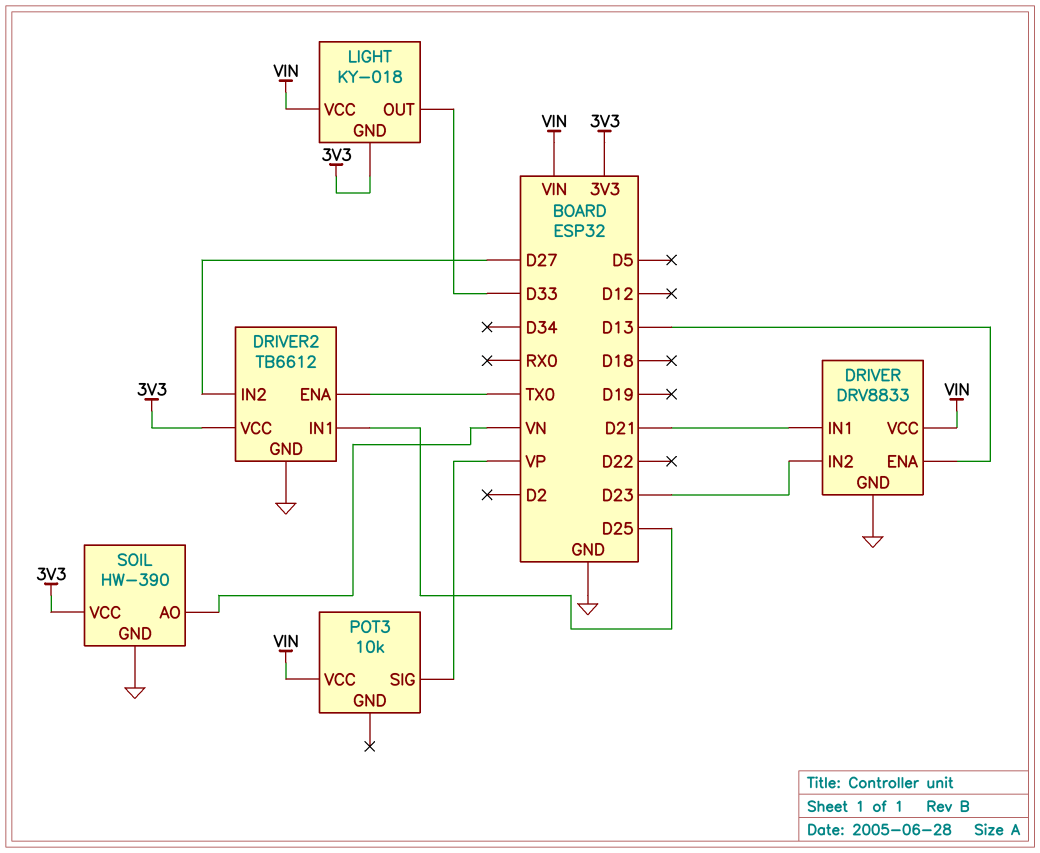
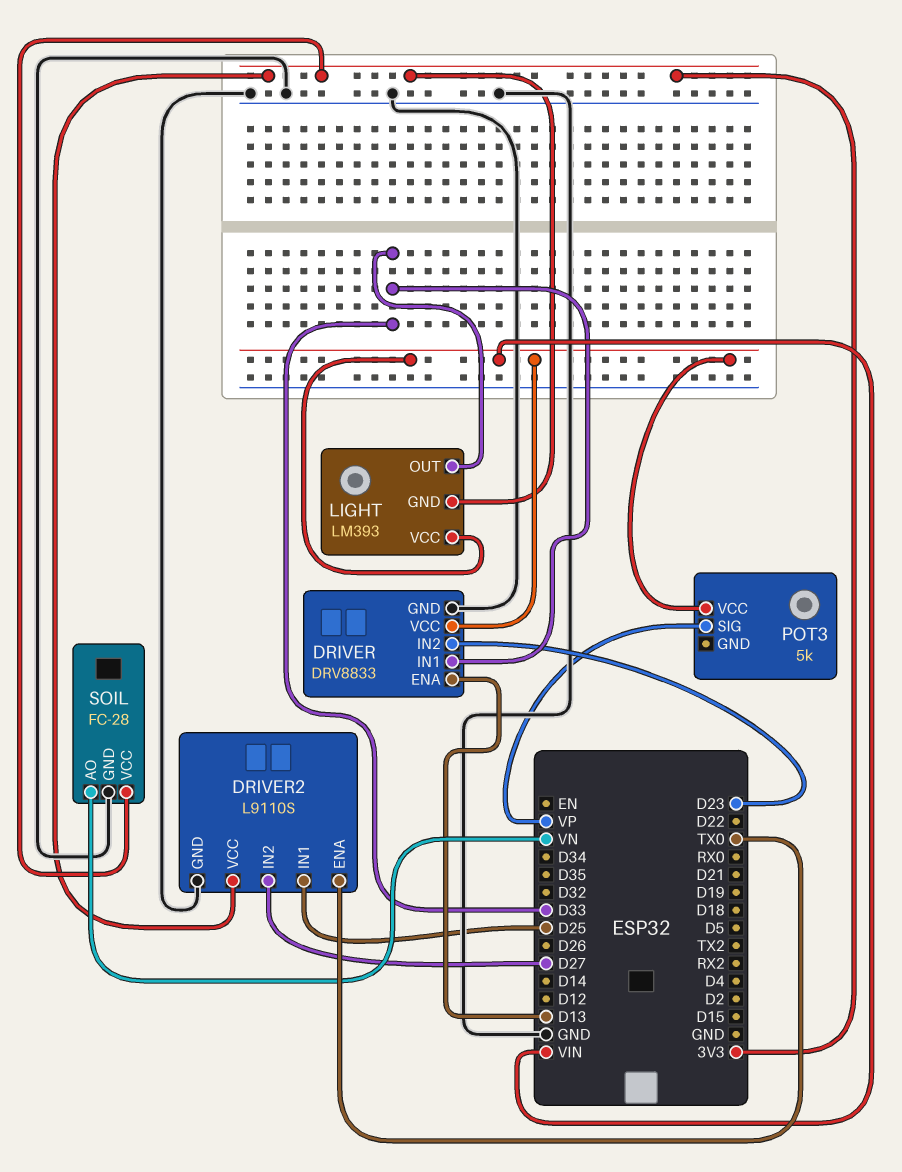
DRIVER pin IN1: D21 -> D33
DRIVER2: TB6612 -> L9110S
LIGHT: KY-018 -> LM393
POT3: 10k -> 5k
SOIL: HW-390 -> FC-28

